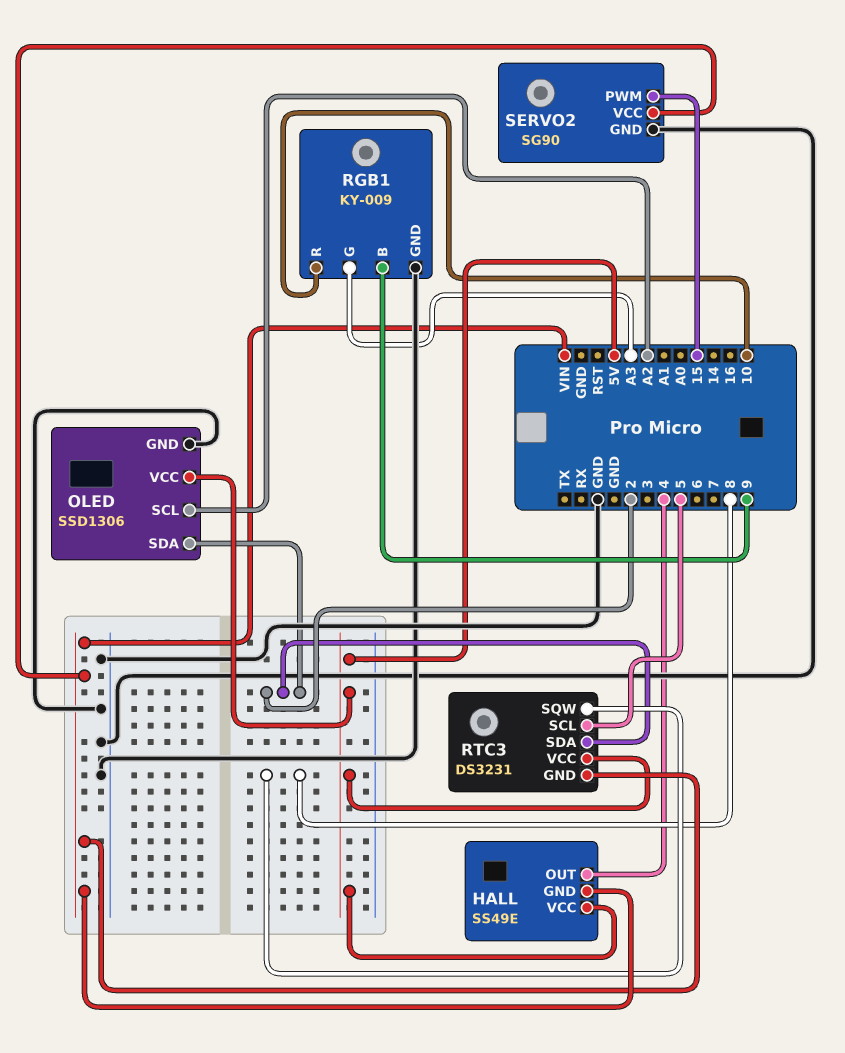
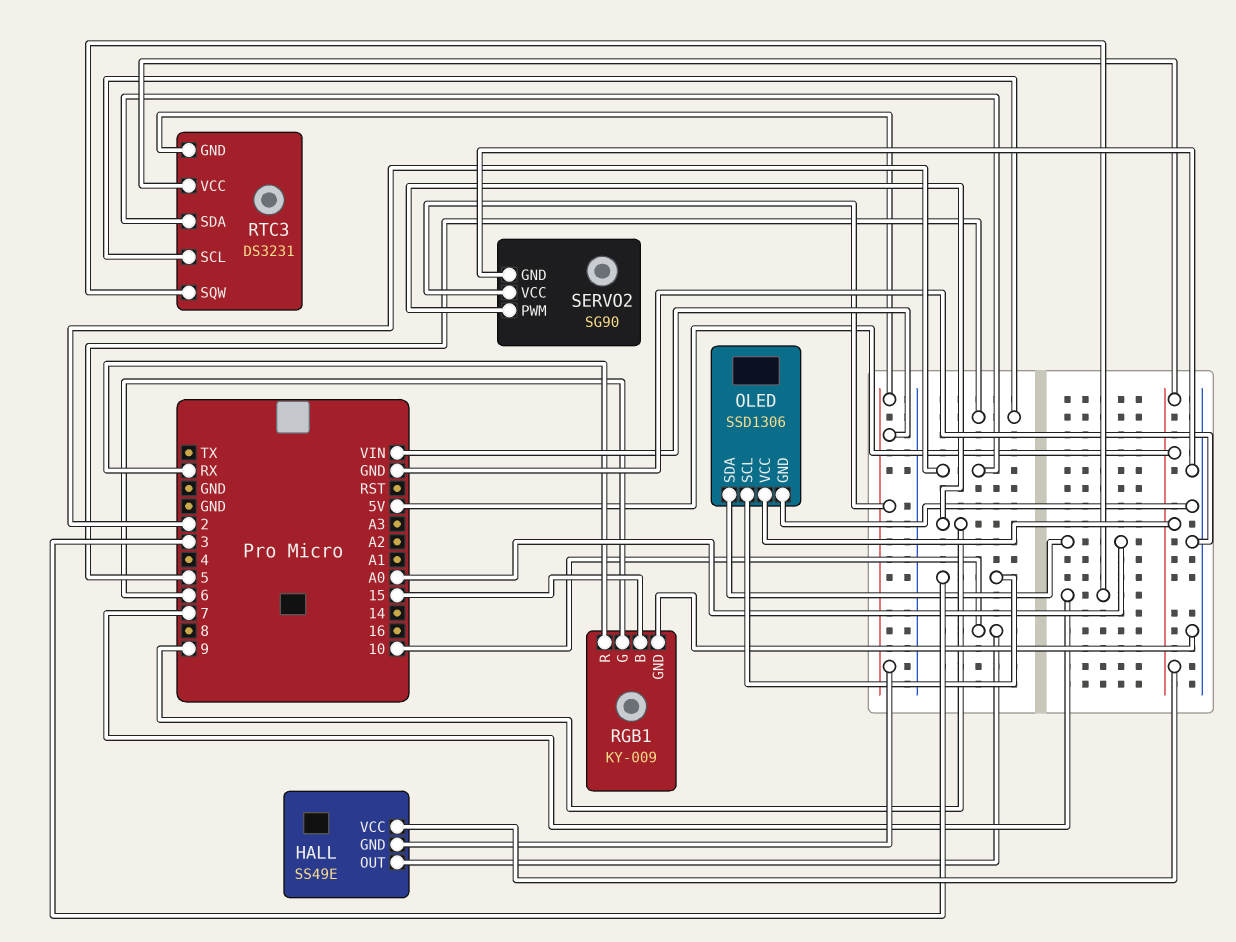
HALL pin OUT: 4 -> 10
OLED pin SCL: A2 -> 3
OLED pin SDA: 2 -> A0
RGB1 pin B: 9 -> 15
RGB1 pin G: A3 -> 6
RGB1 pin R: 10 -> RX
RTC3 pin SQW: 8 -> 7
SERVO2 pin PWM: 15 -> 9

